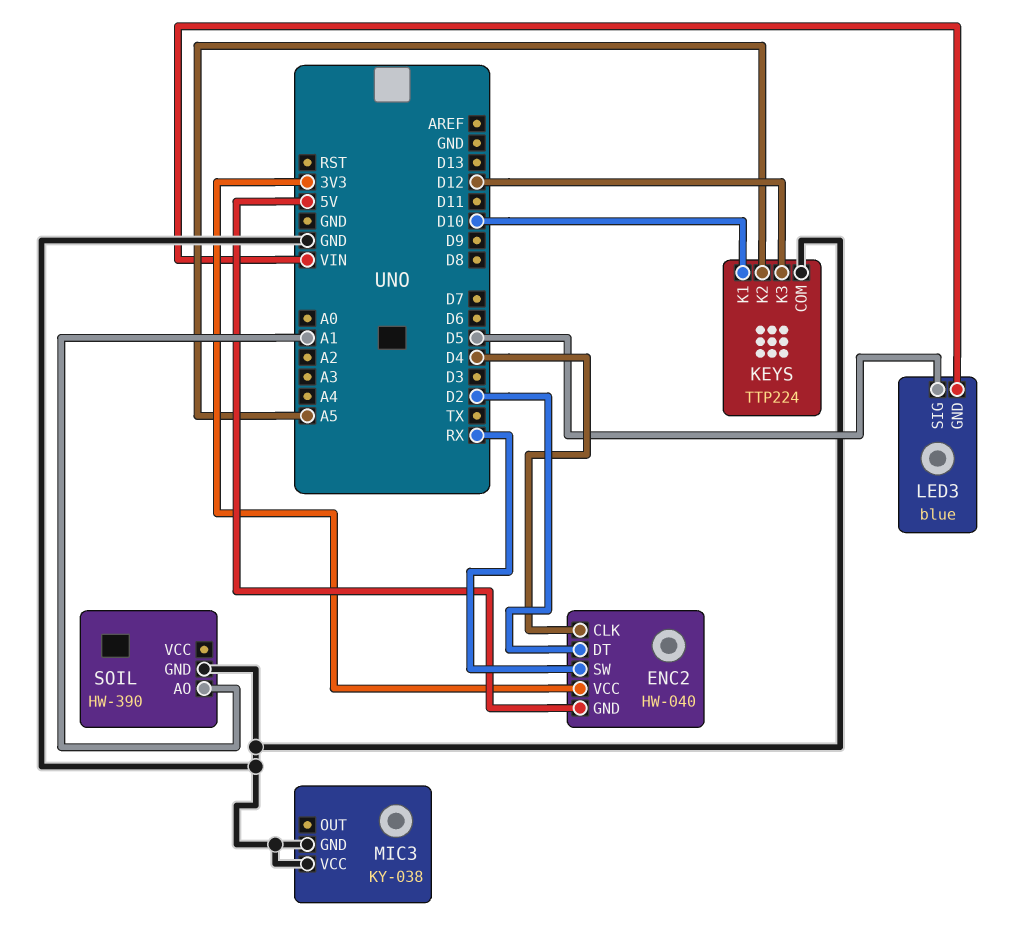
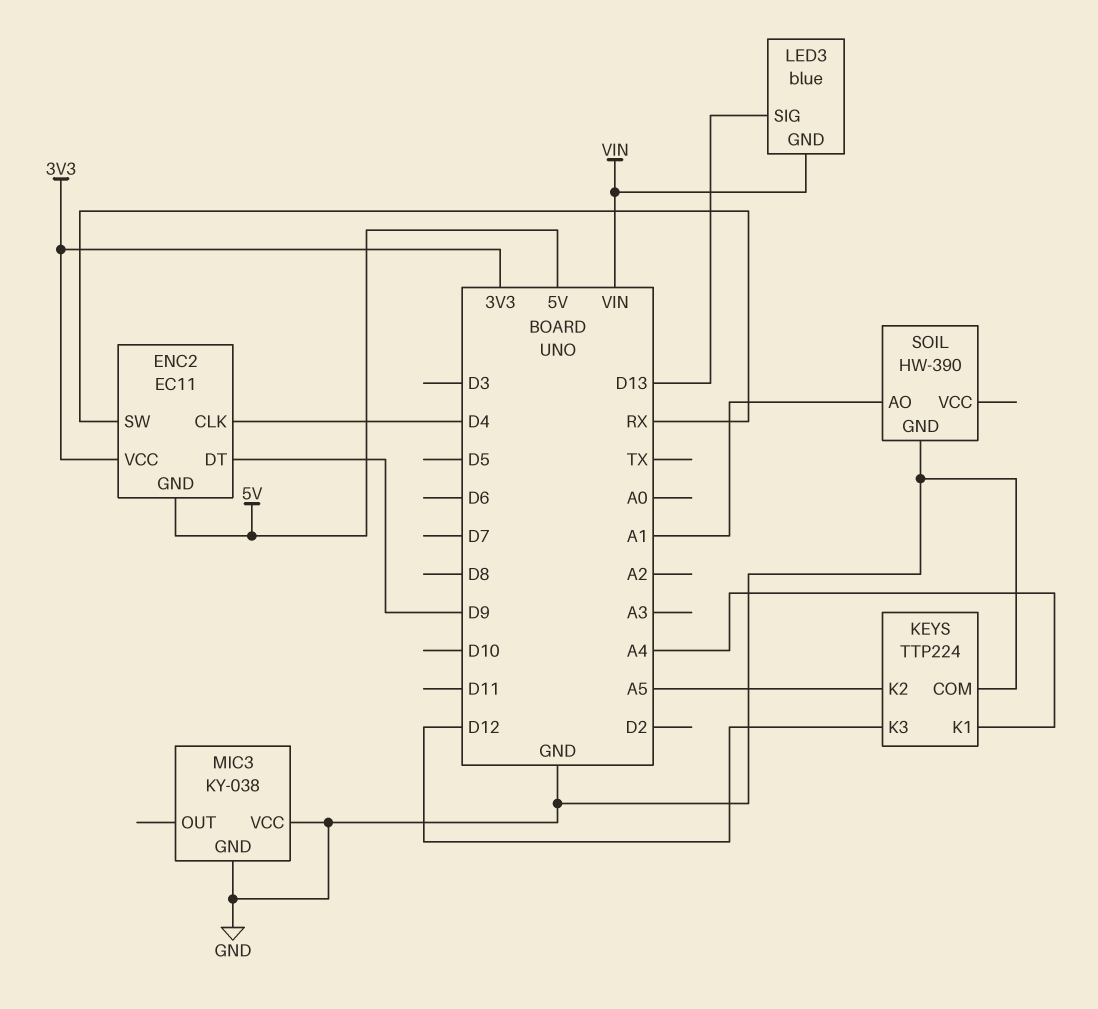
ENC2: HW-040 -> EC11
ENC2 pin DT: D2 -> D9
KEYS pin K1: D10 -> A4
LED3 pin SIG: D5 -> D13

